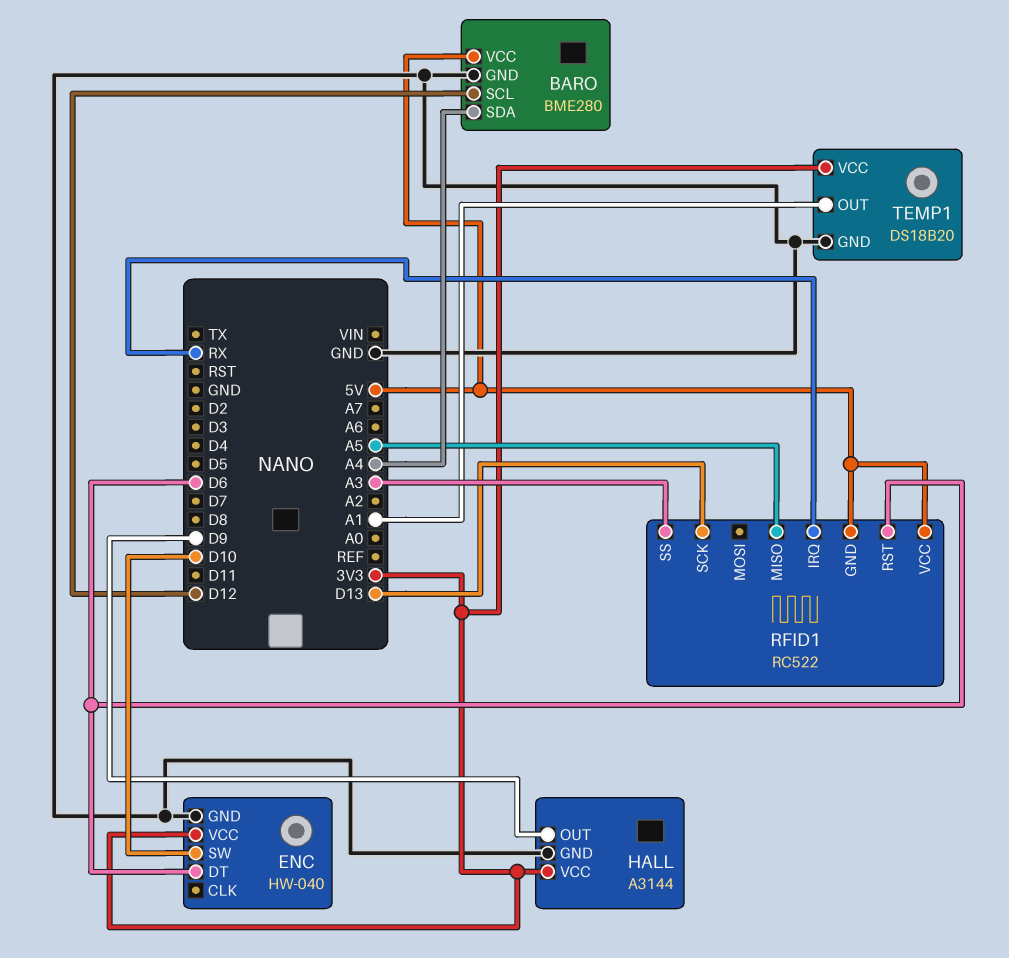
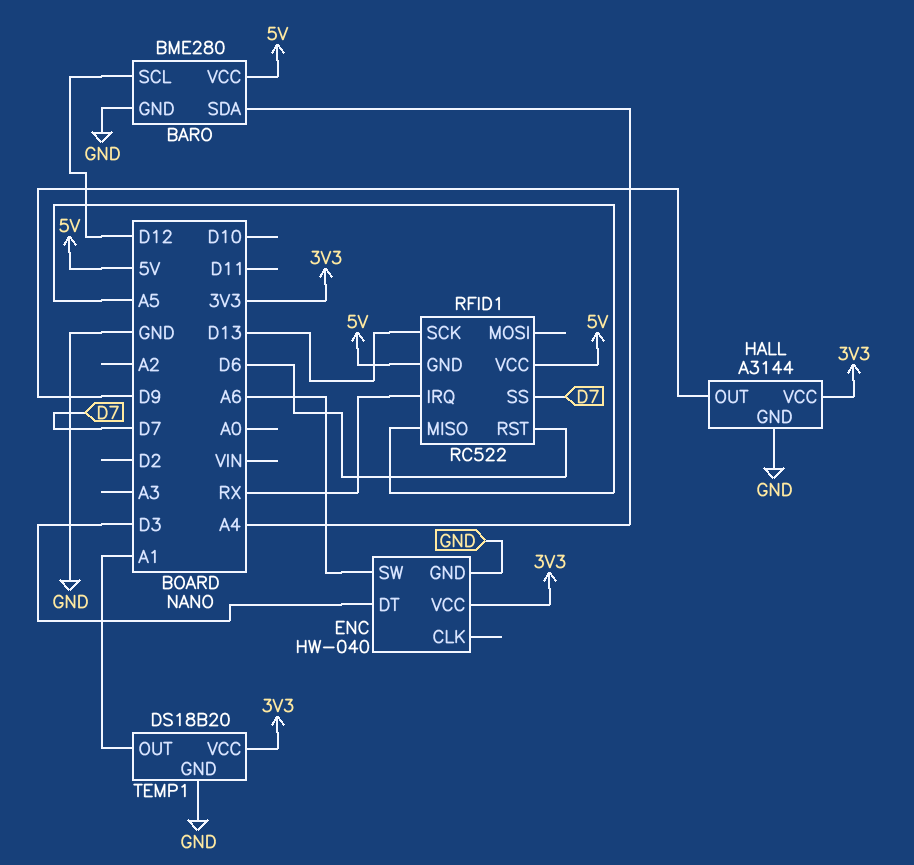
ENC pin DT: D6 -> D3
ENC pin SW: D10 -> A6
RFID1 pin SS: A3 -> D7

